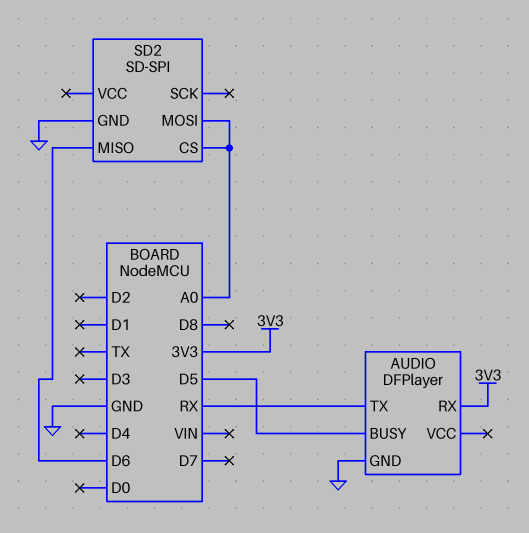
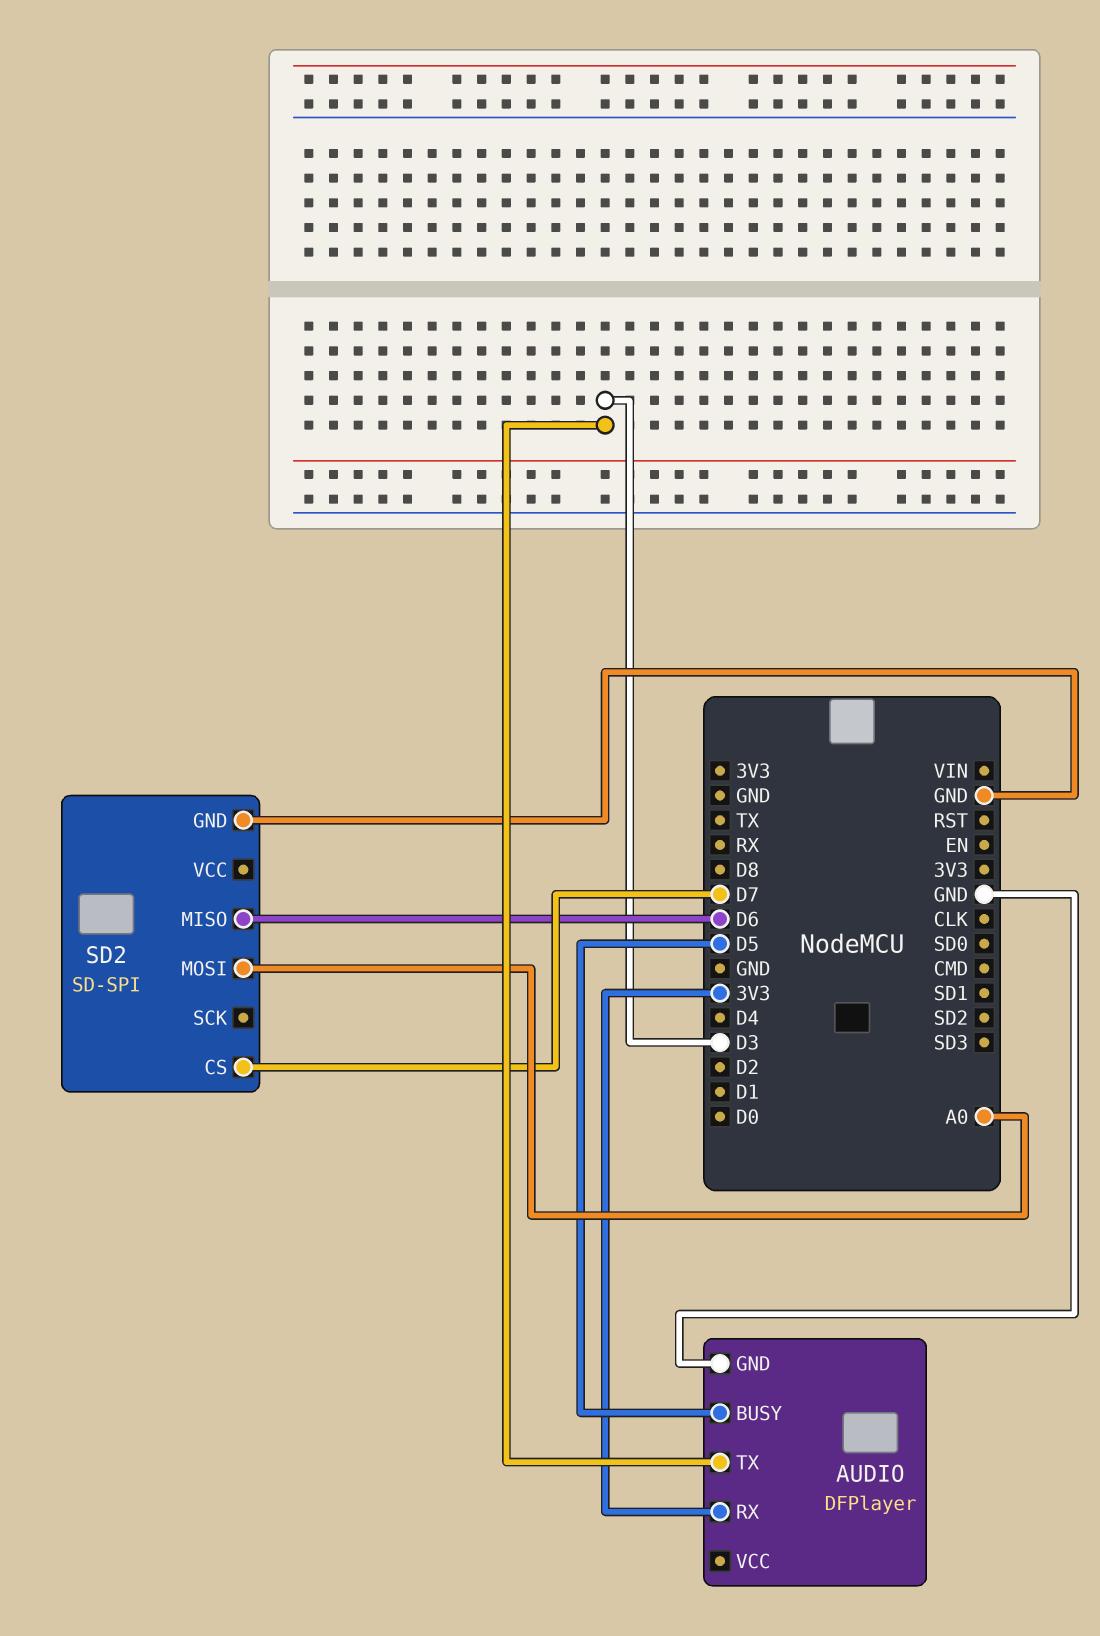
AUDIO pin TX: RX -> D3
SD2 pin CS: A0 -> D7

